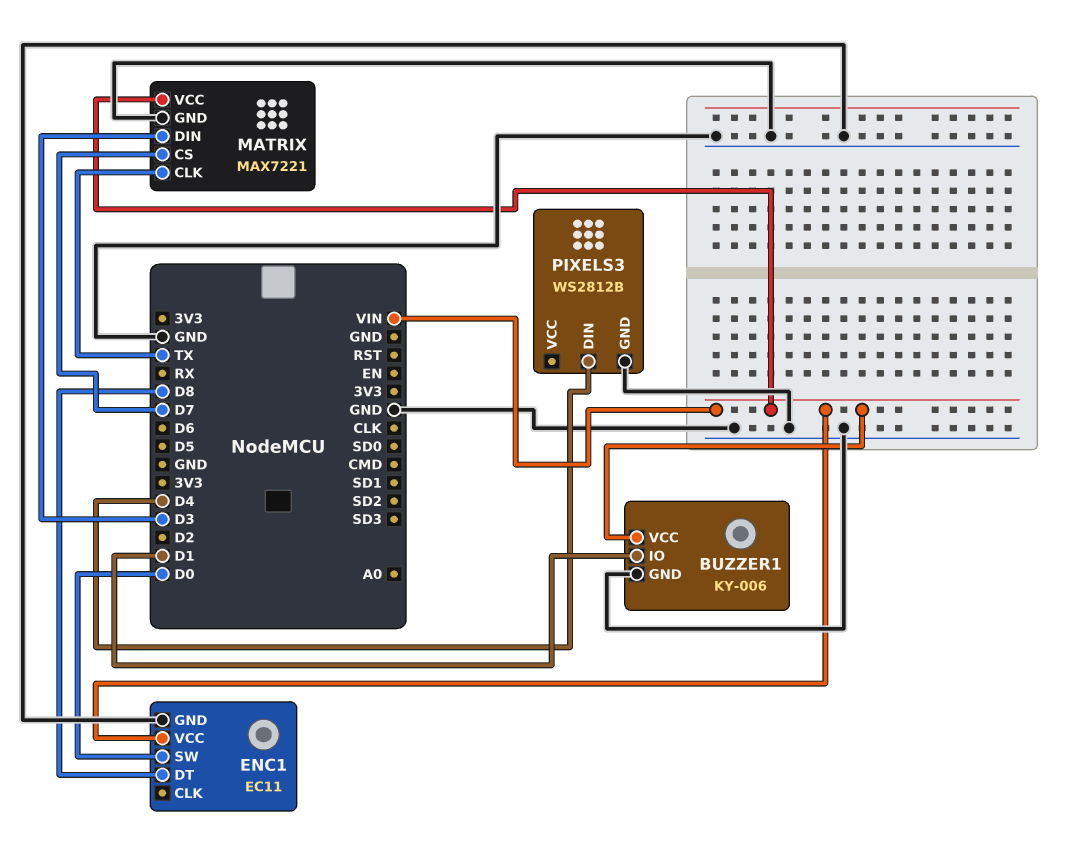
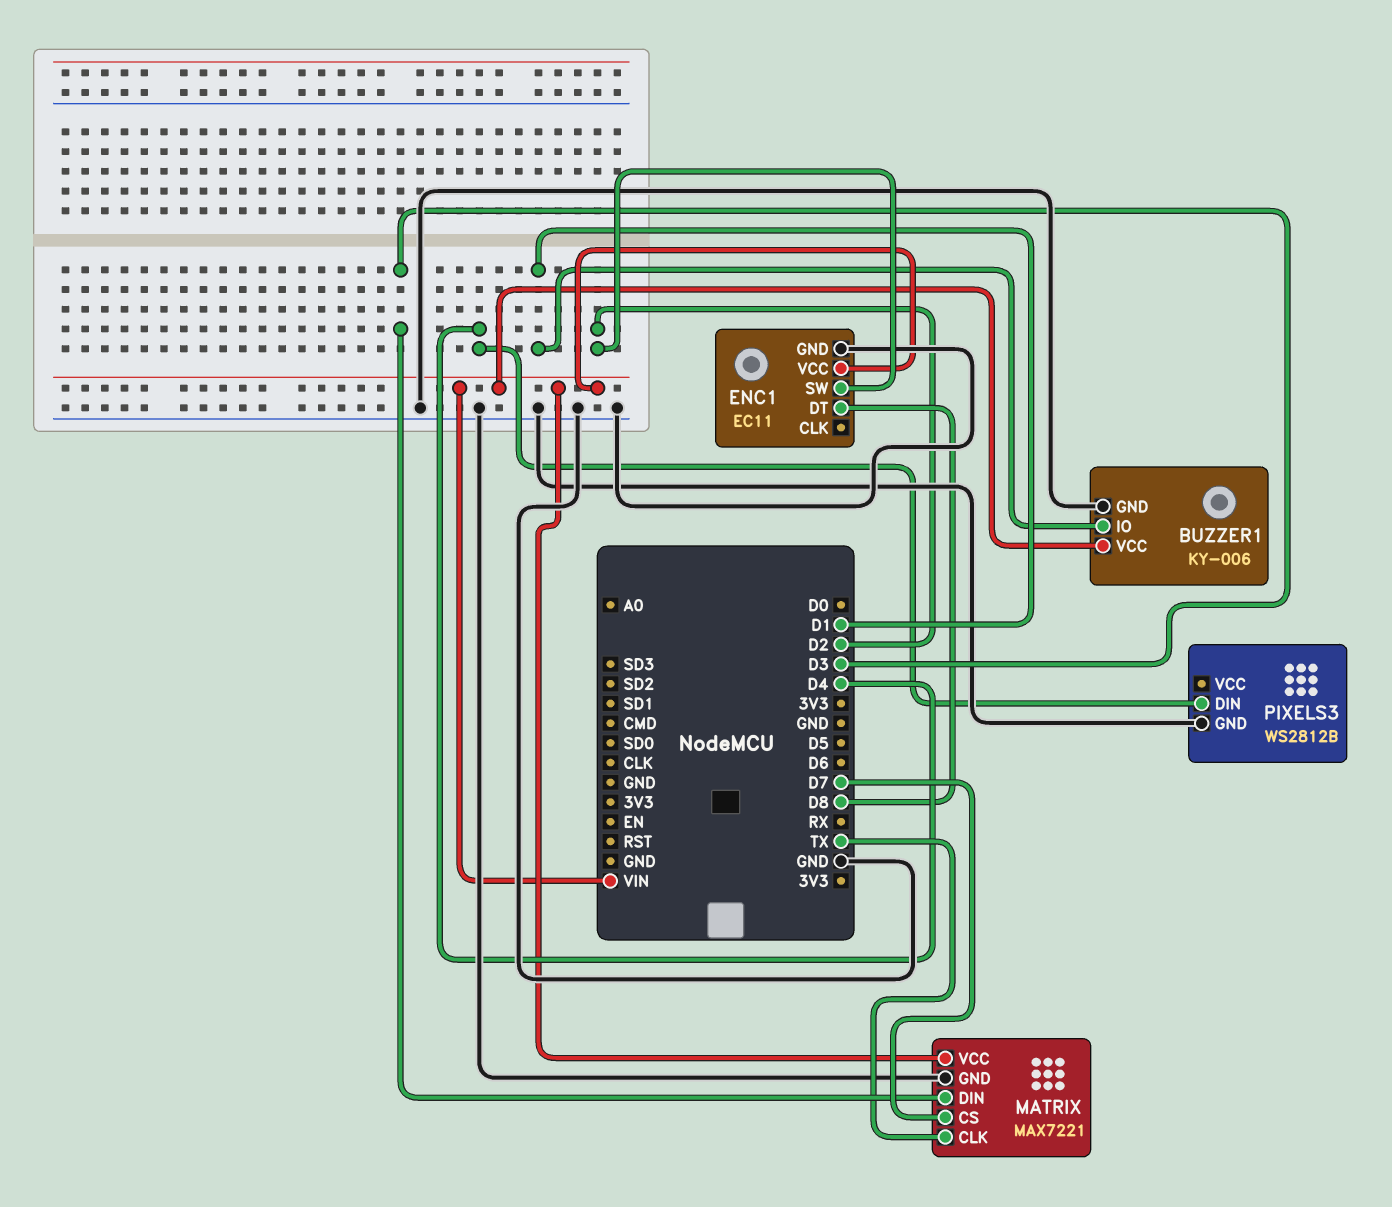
ENC1 pin SW: D0 -> D2

